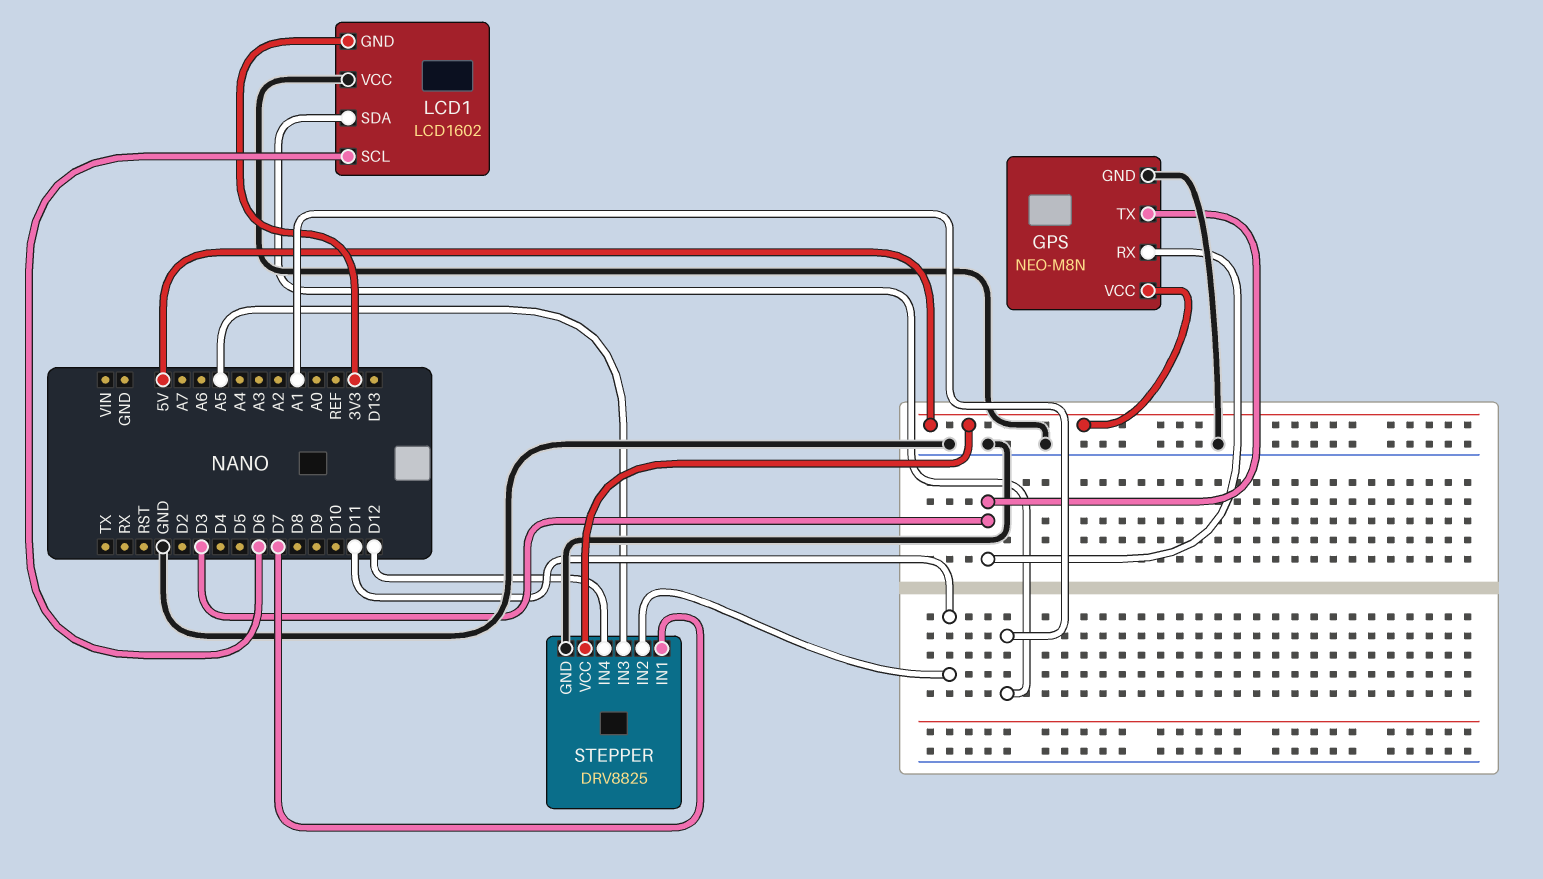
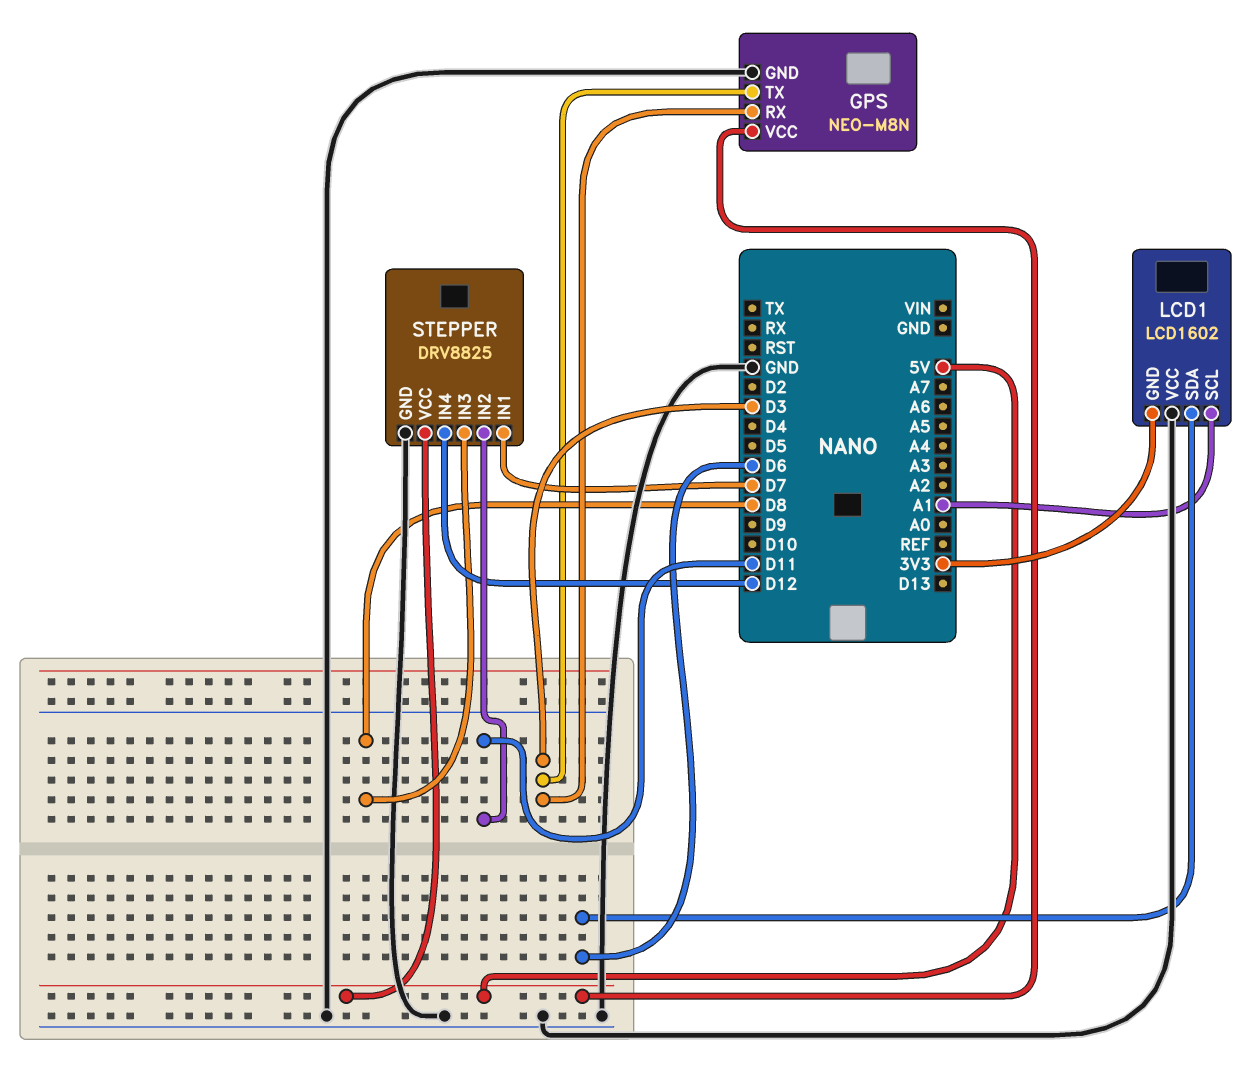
LCD1 pin SCL: D6 -> A1
LCD1 pin SDA: A1 -> D6
STEPPER pin IN3: A5 -> D8

